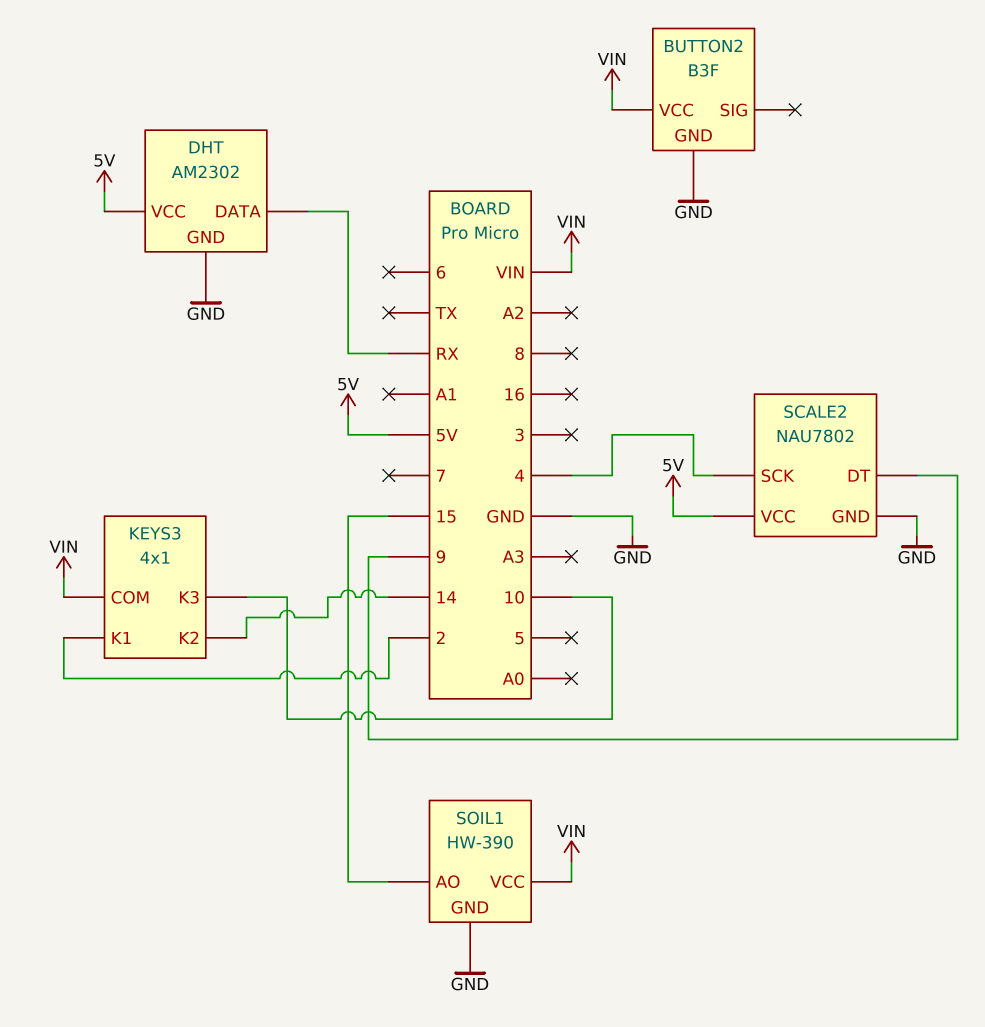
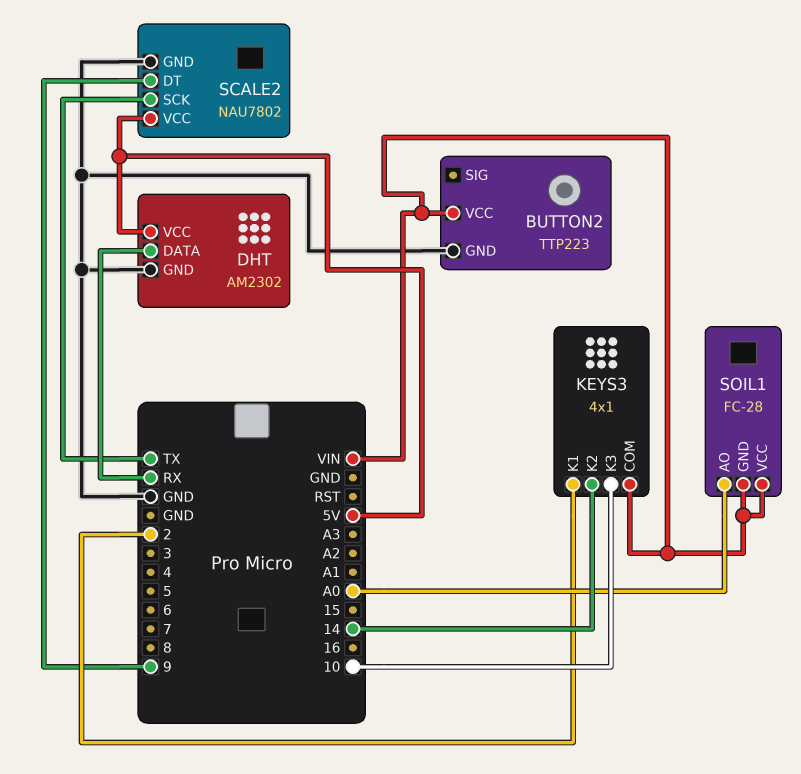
BUTTON2: B3F -> TTP223
SCALE2 pin SCK: 4 -> TX
SOIL1: HW-390 -> FC-28
SOIL1 pin AO: 15 -> A0
SOIL1 pin GND: GND -> VIN

